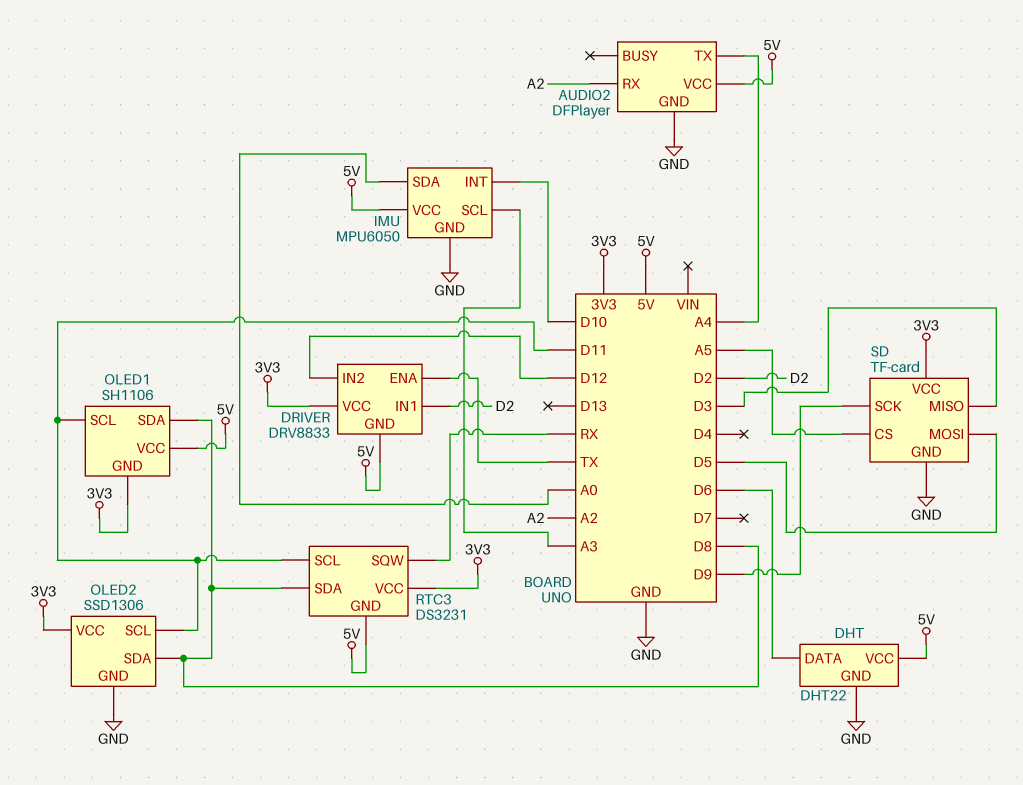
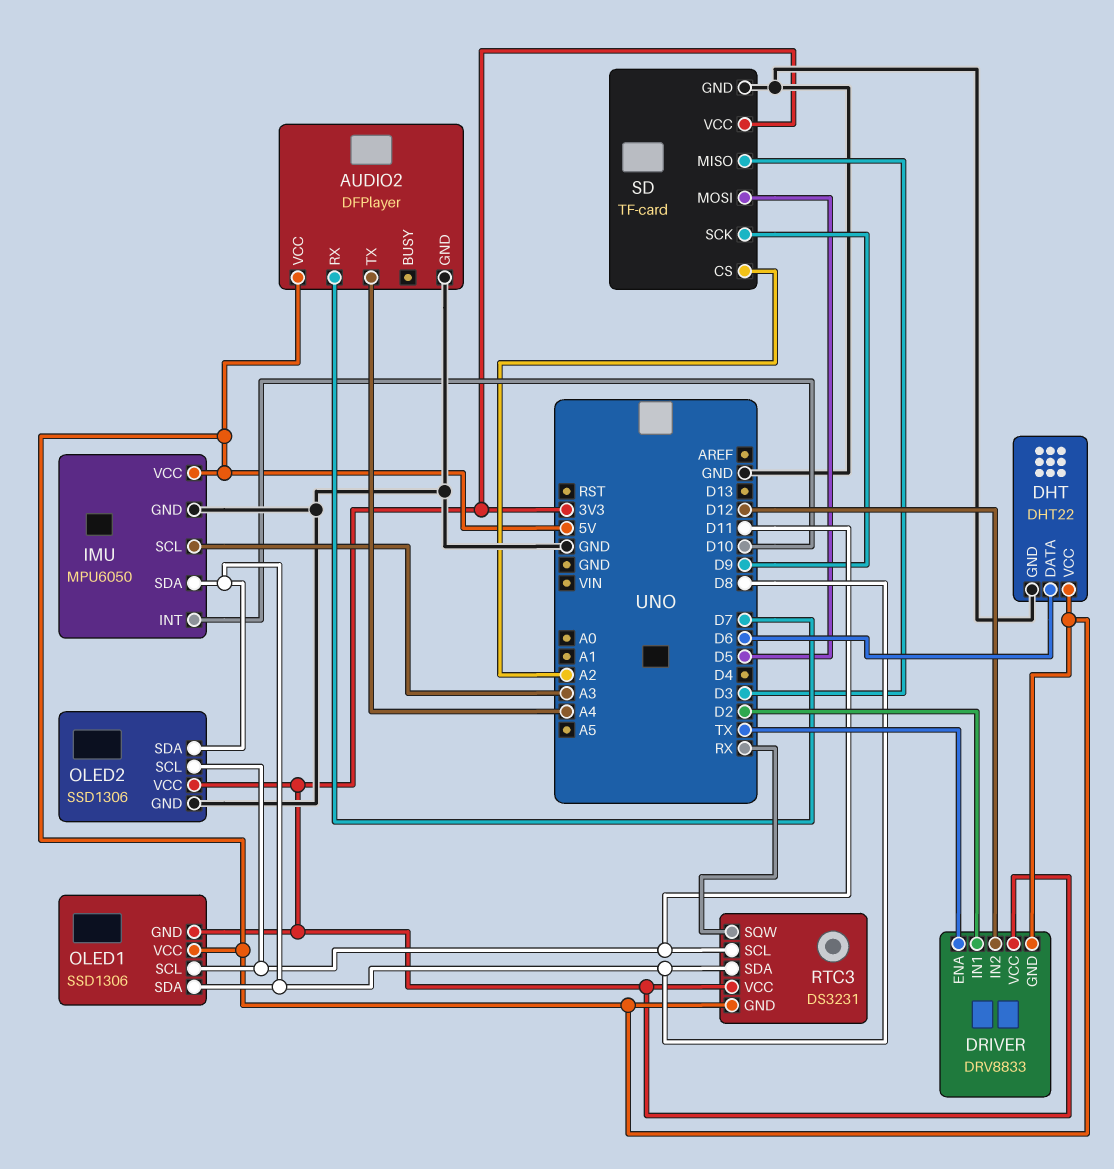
AUDIO2 pin RX: A2 -> D7
IMU pin SDA: A0 -> D8
OLED1: SH1106 -> SSD1306
SD pin CS: A5 -> A2

